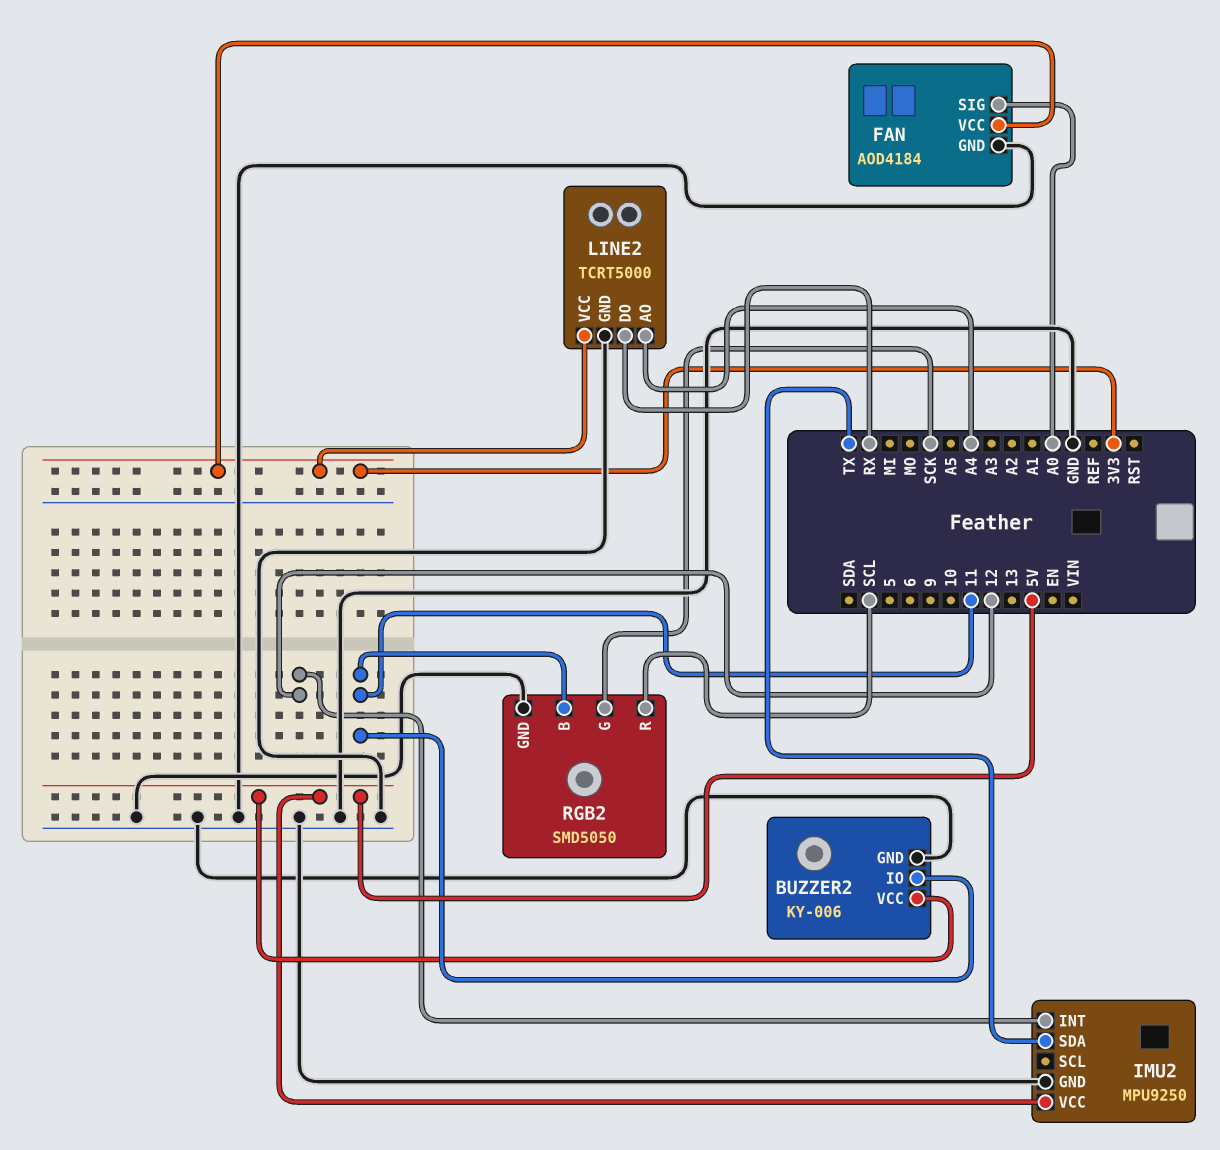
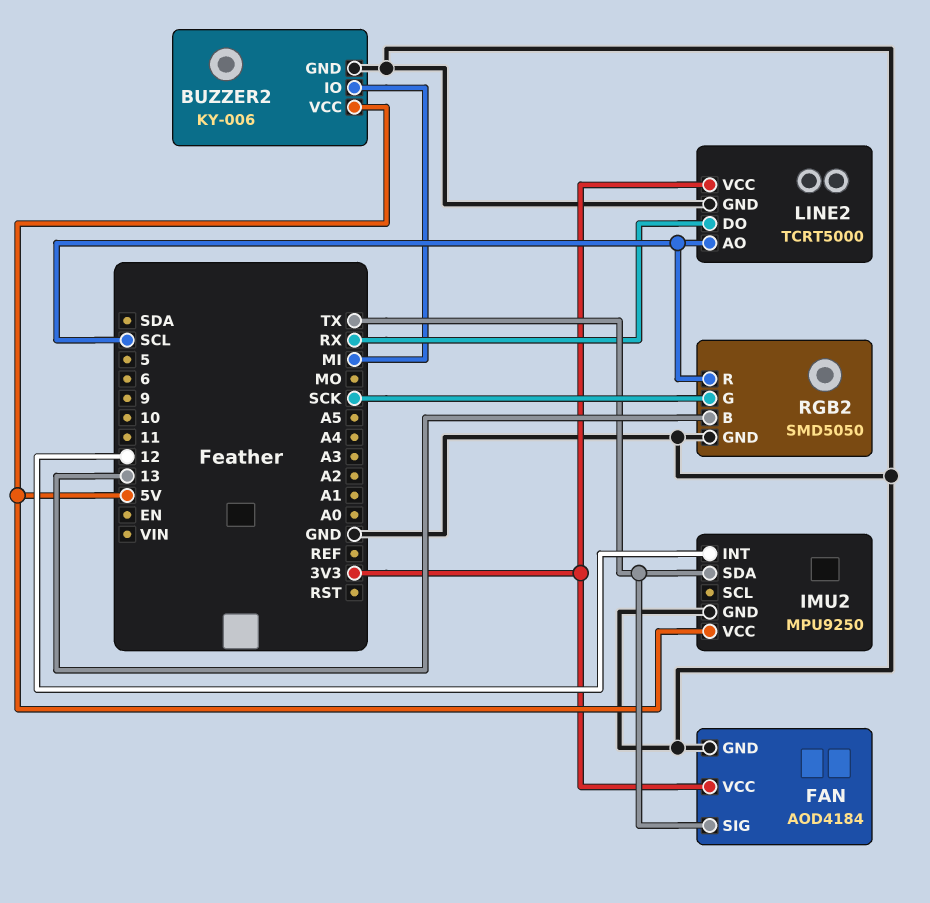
BUZZER2 pin IO: 11 -> MI
FAN pin SIG: A0 -> TX
LINE2 pin AO: A4 -> SCL
RGB2 pin B: 11 -> 13

